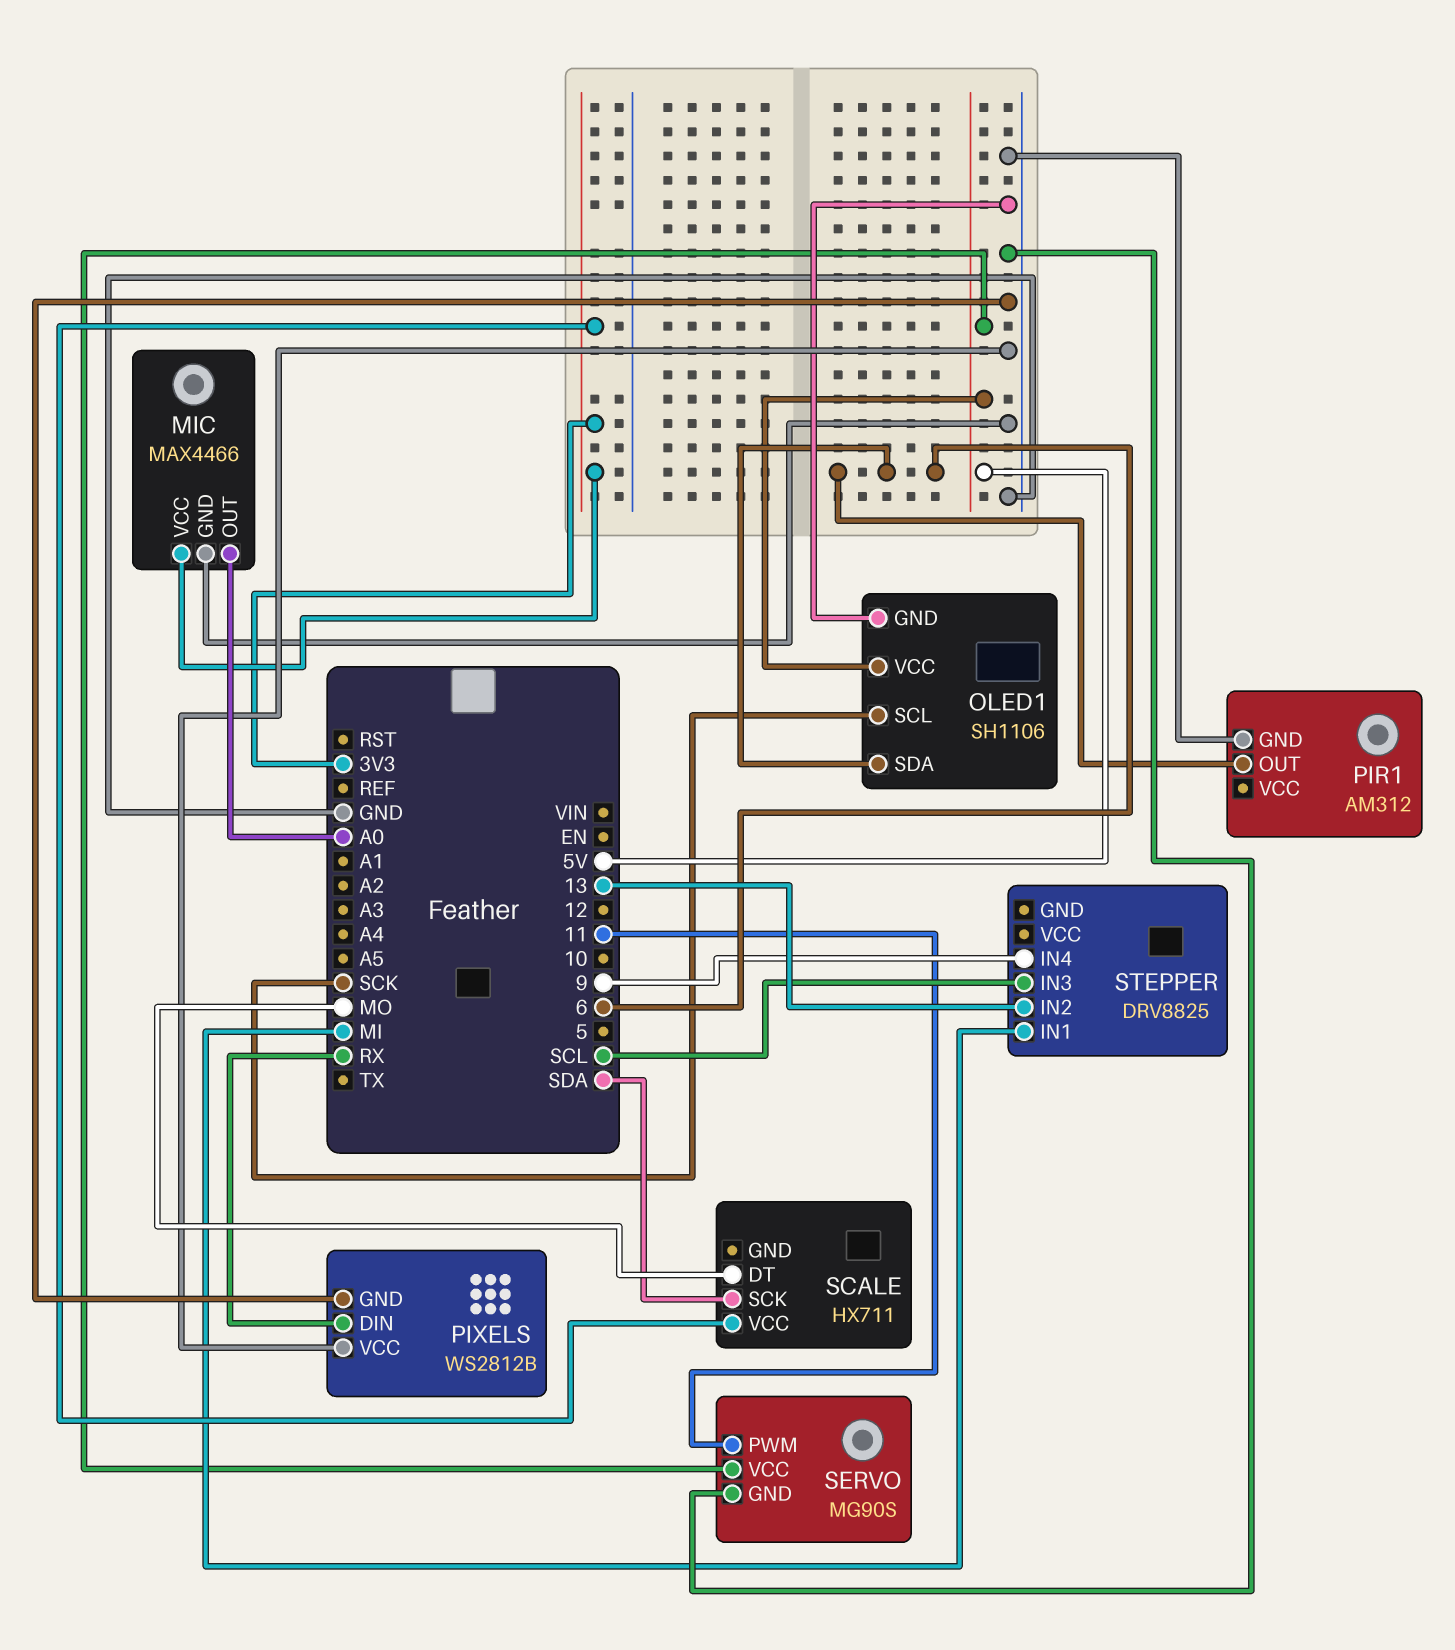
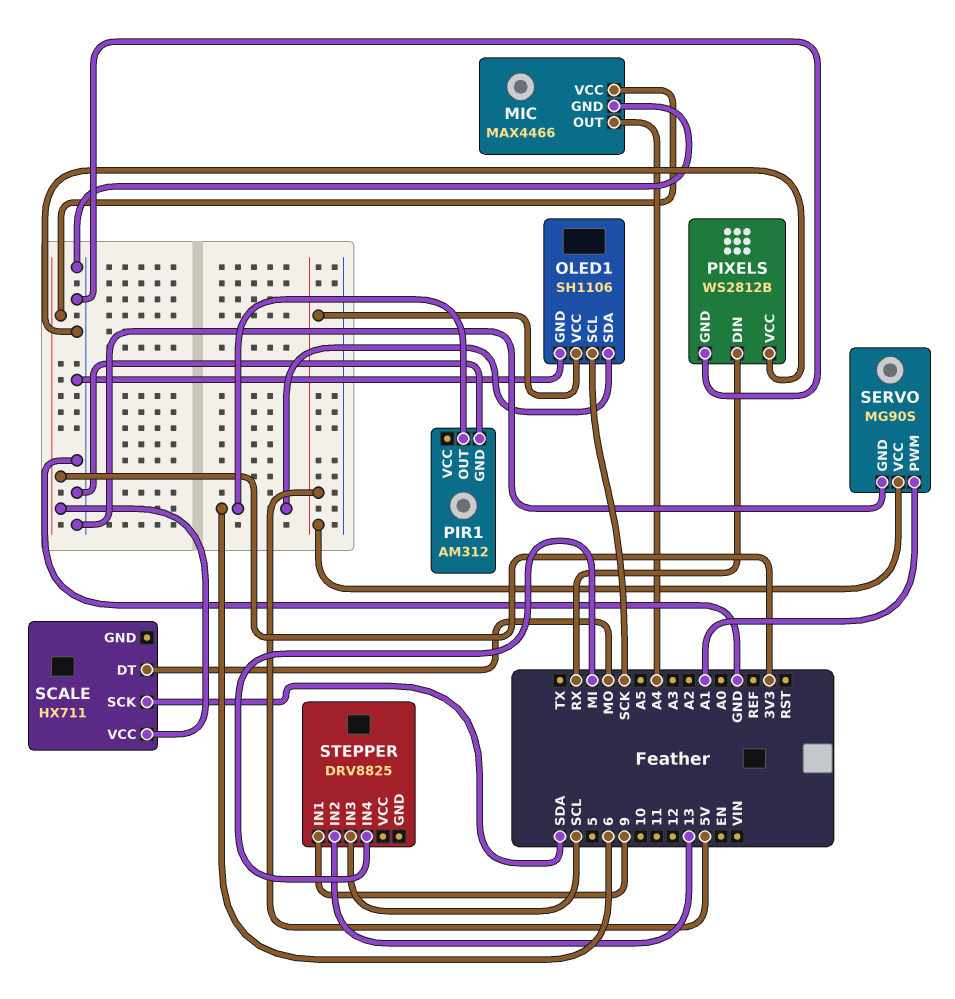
MIC pin OUT: A0 -> A4
SERVO pin PWM: 11 -> A1
STEPPER pin IN1: MI -> 9
STEPPER pin IN4: 9 -> MI

